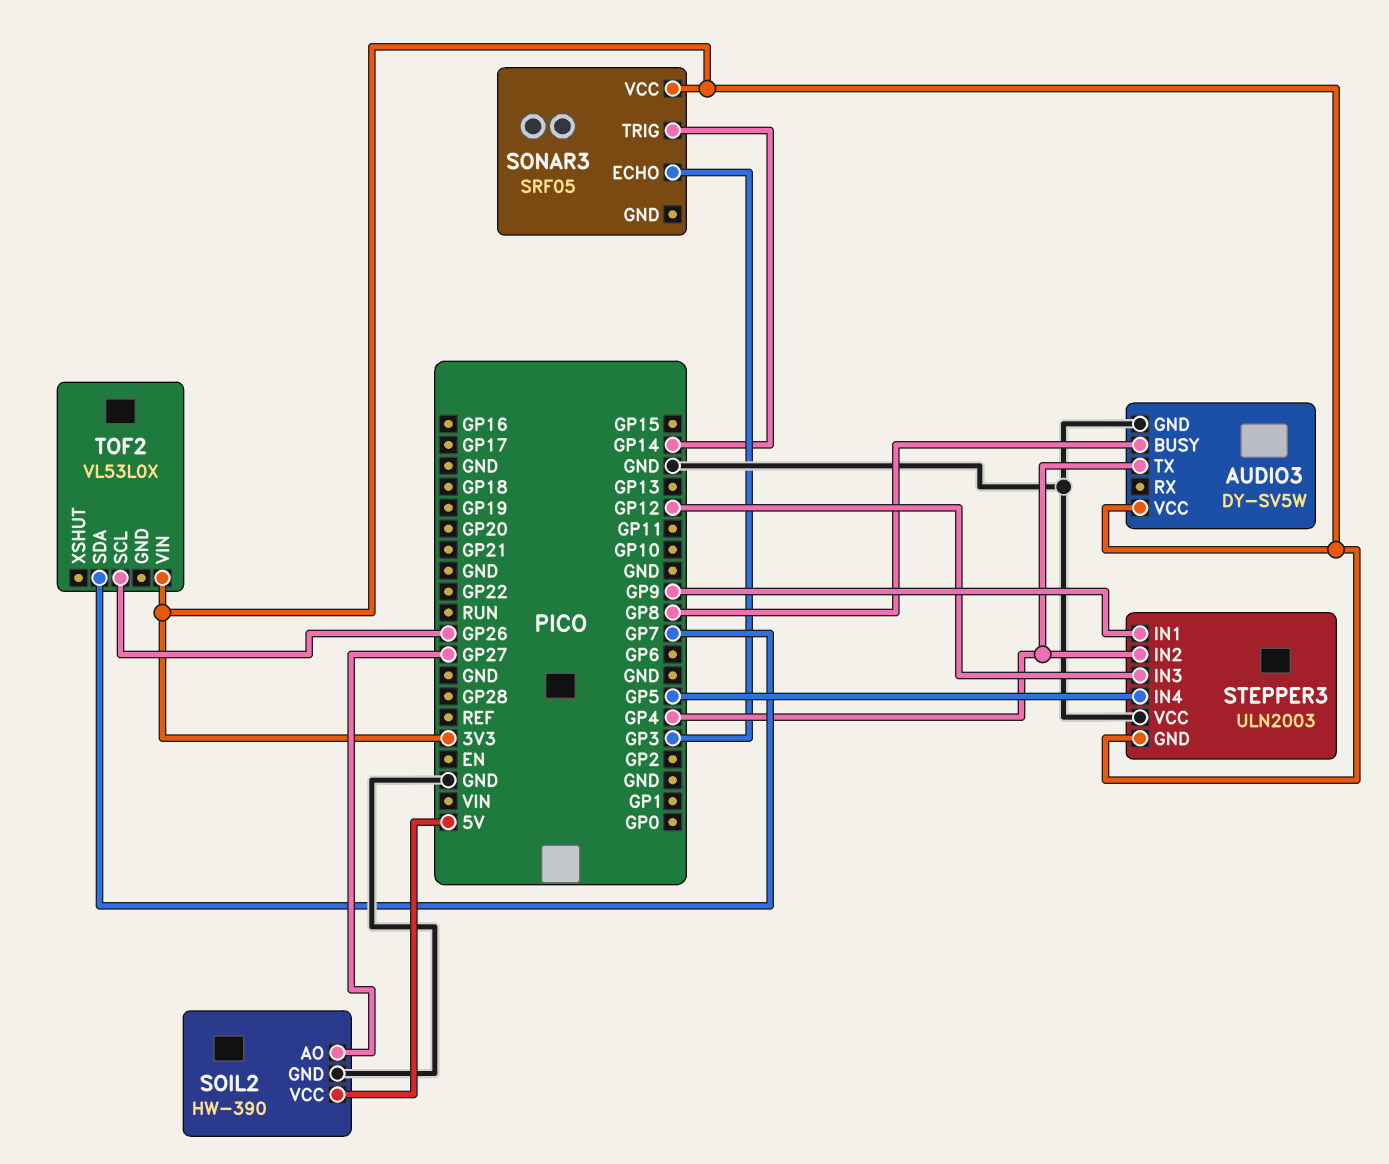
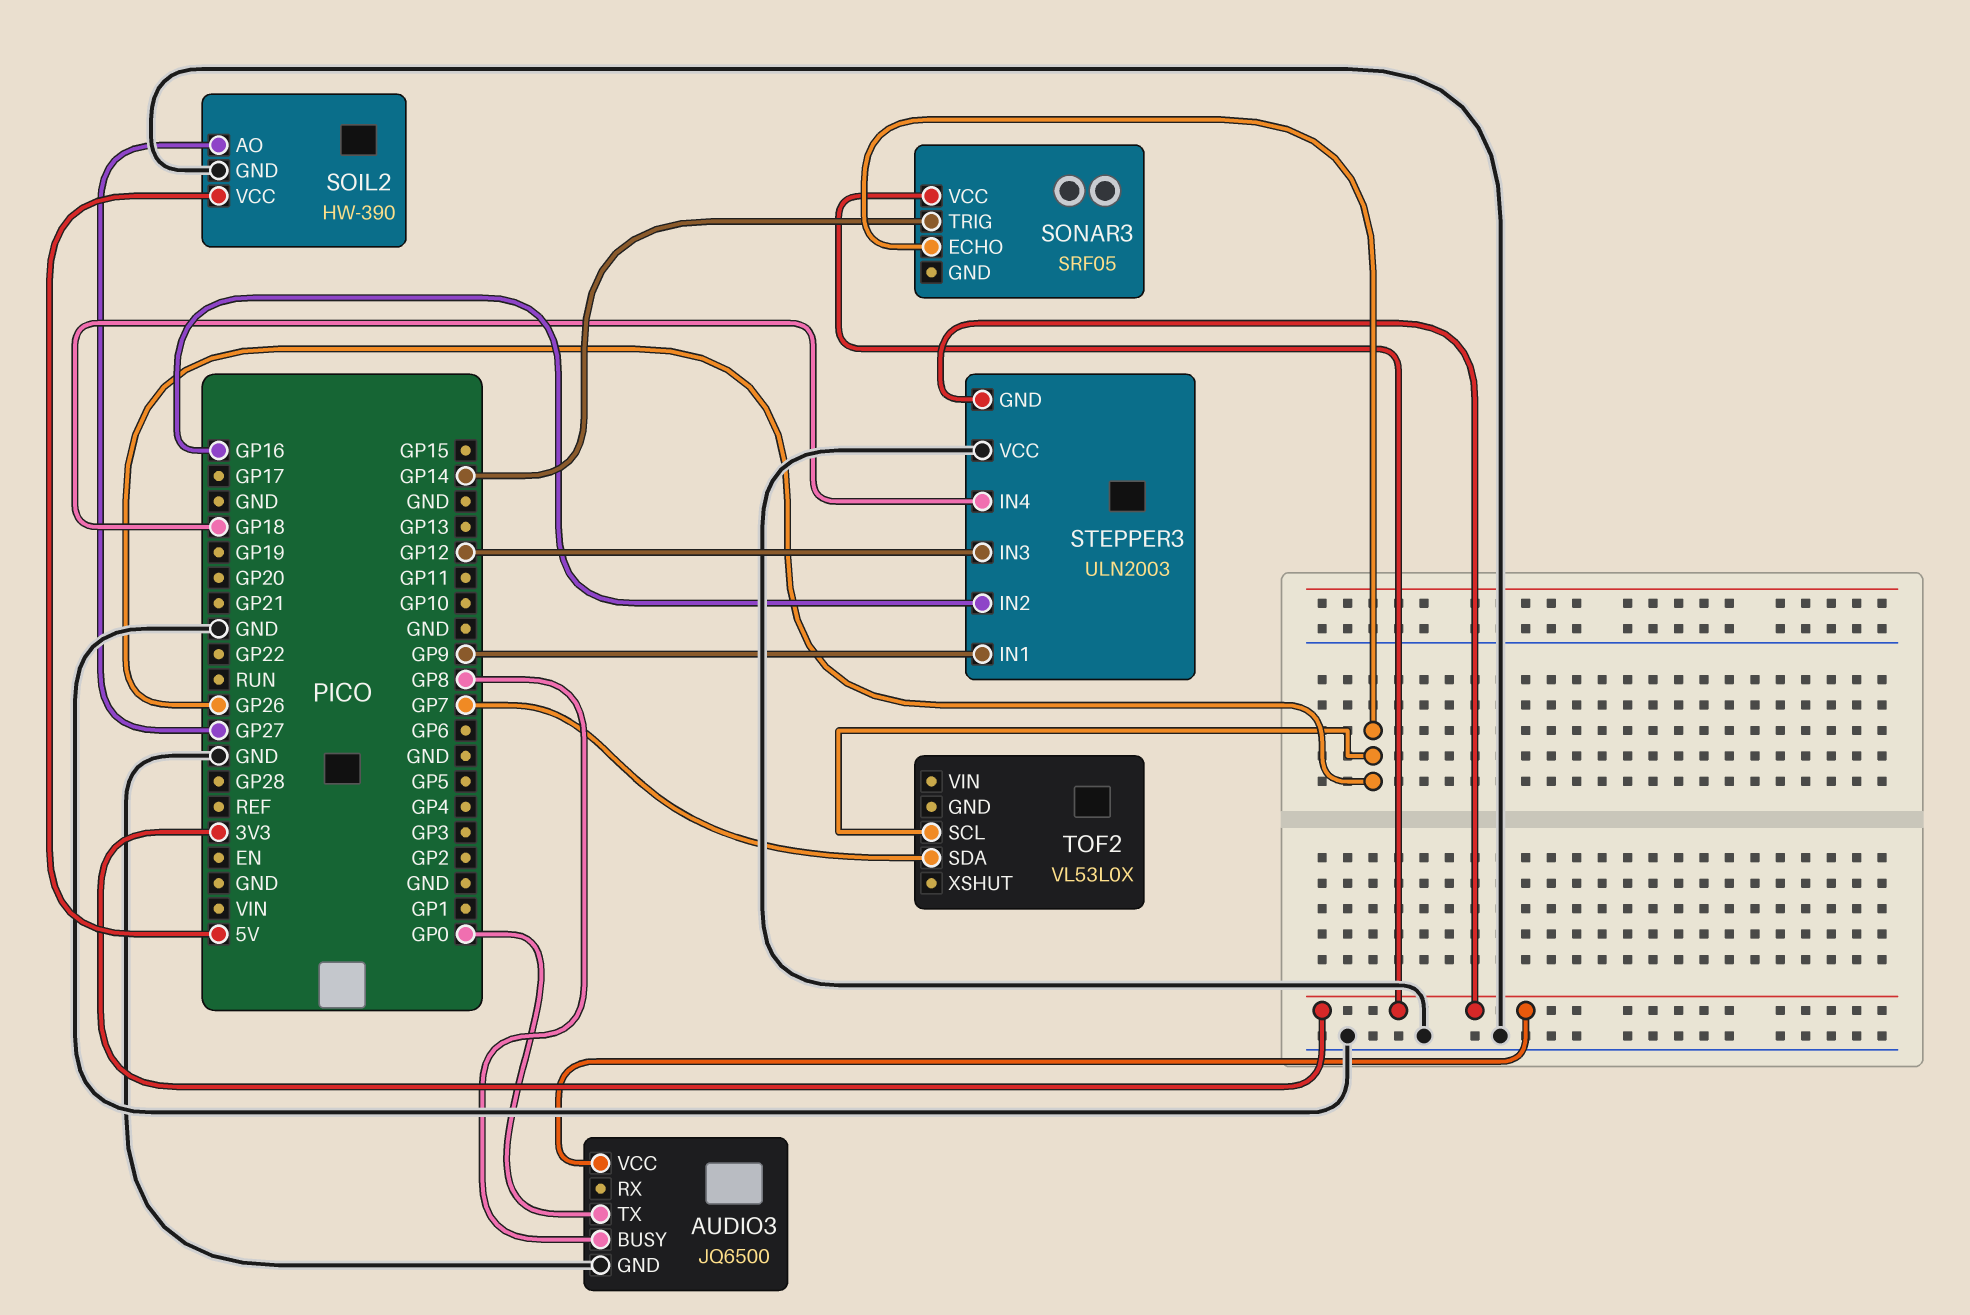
AUDIO3: DY-SV5W -> JQ6500
AUDIO3 pin TX: GP4 -> GP0
SONAR3 pin ECHO: GP3 -> GP26
STEPPER3 pin IN2: GP4 -> GP16
STEPPER3 pin IN4: GP5 -> GP18
TOF2 pin VIN: 3V3 -> none

